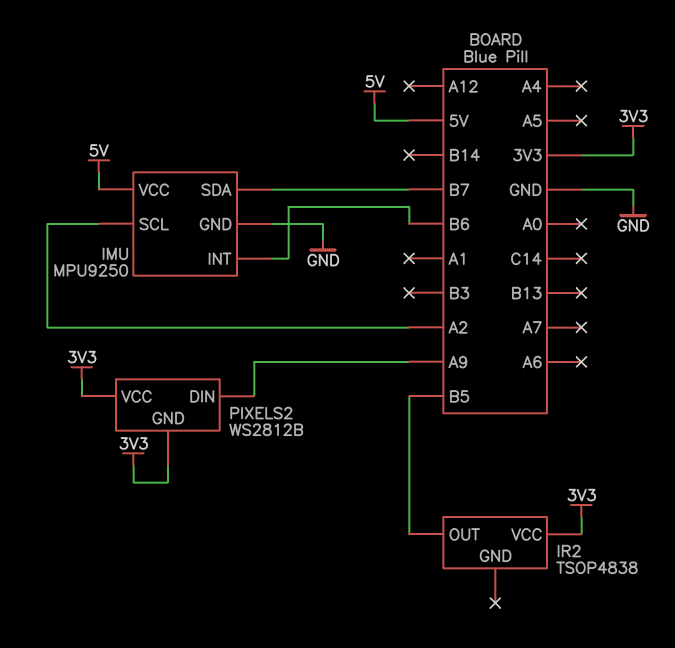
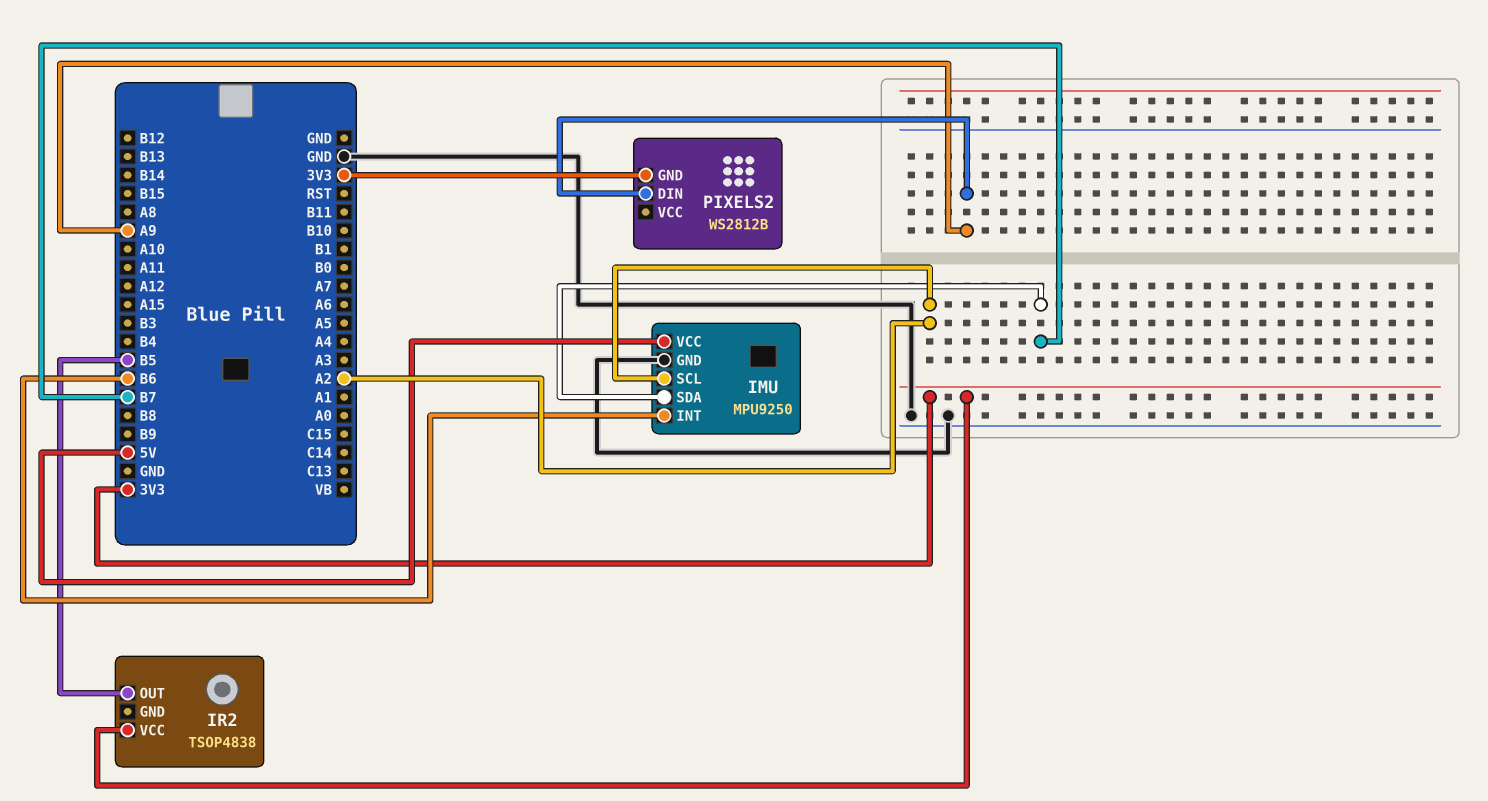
PIXELS2 pin VCC: 3V3 -> none

